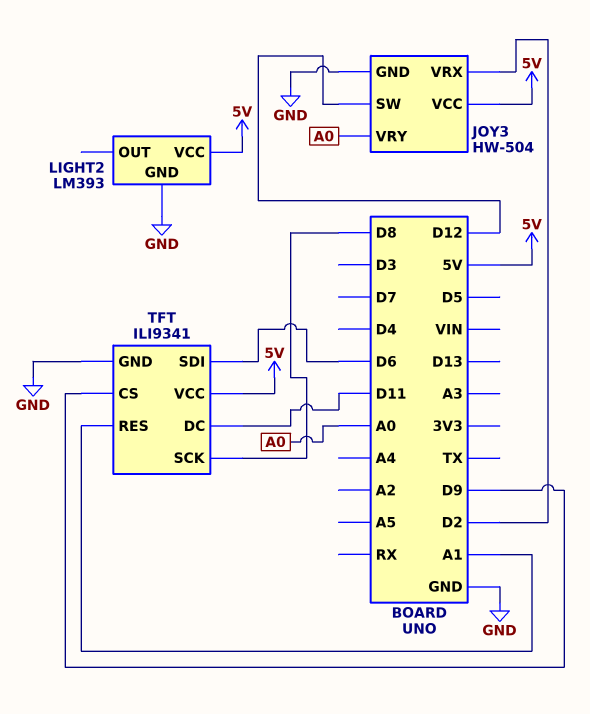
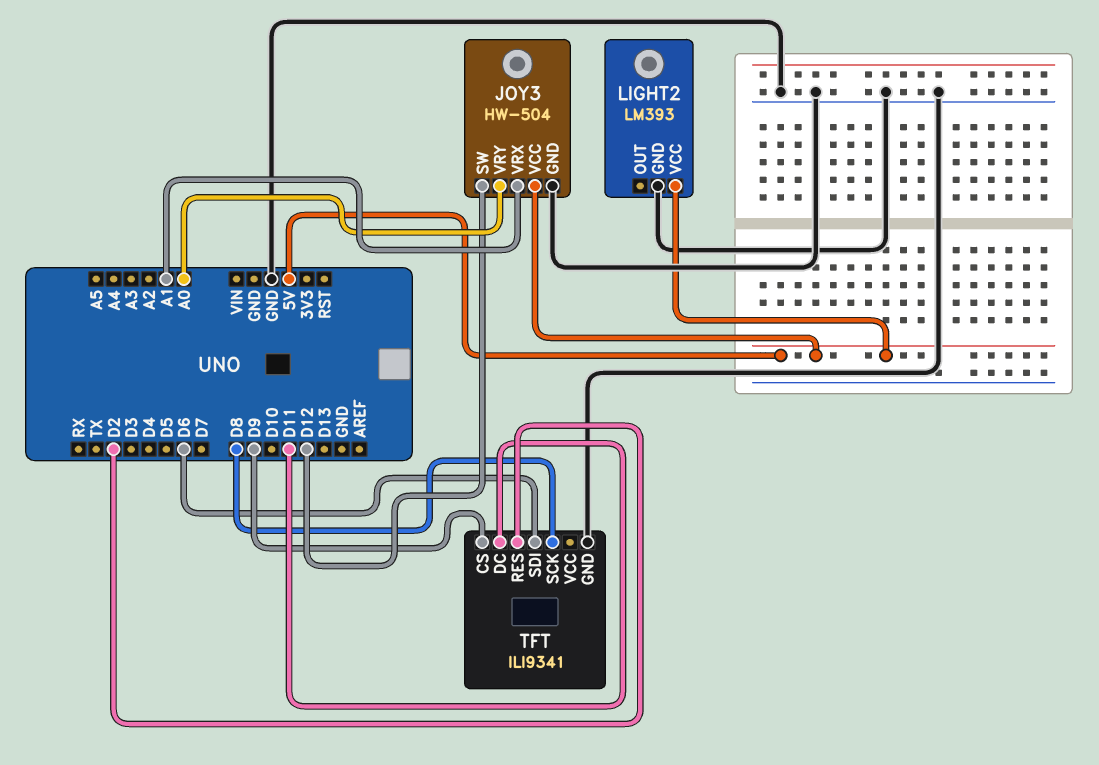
JOY3 pin VRX: D2 -> A1
TFT pin RES: A1 -> D2
TFT pin VCC: 5V -> none

